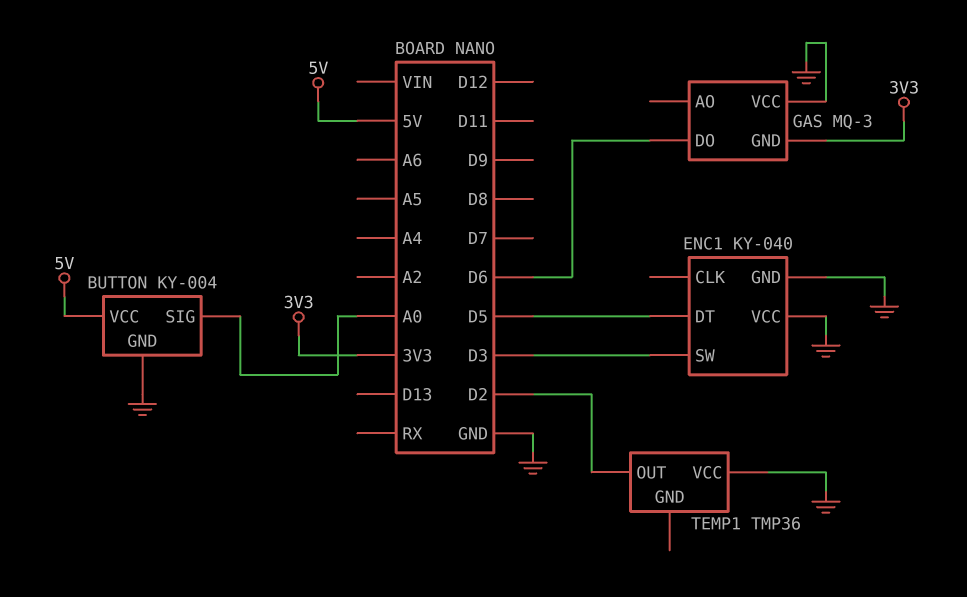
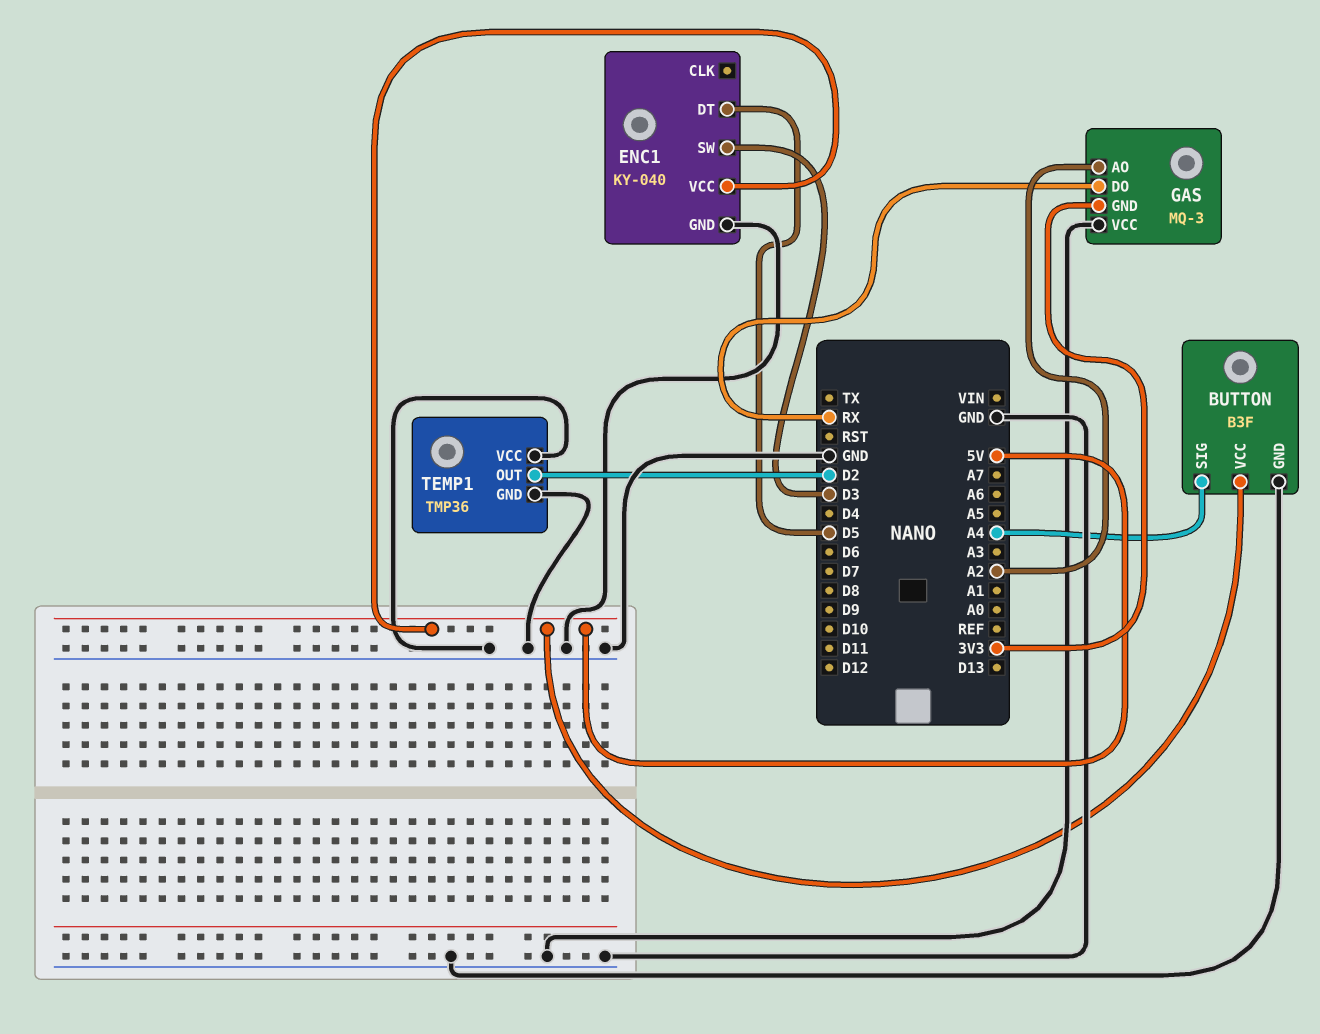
BUTTON: KY-004 -> B3F
BUTTON pin SIG: A0 -> A4
ENC1 pin VCC: GND -> 5V
GAS pin AO: none -> A2
GAS pin DO: D6 -> RX
TEMP1 pin GND: none -> GND

